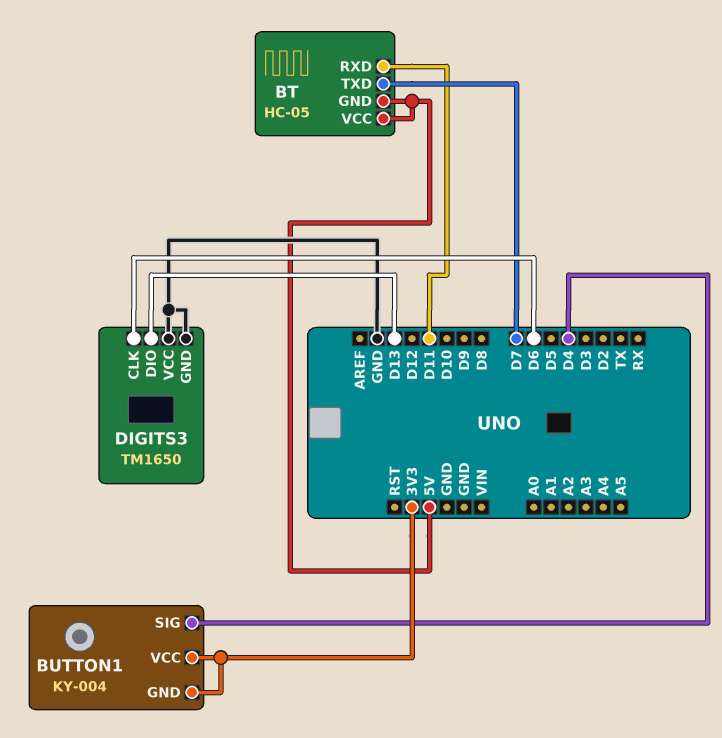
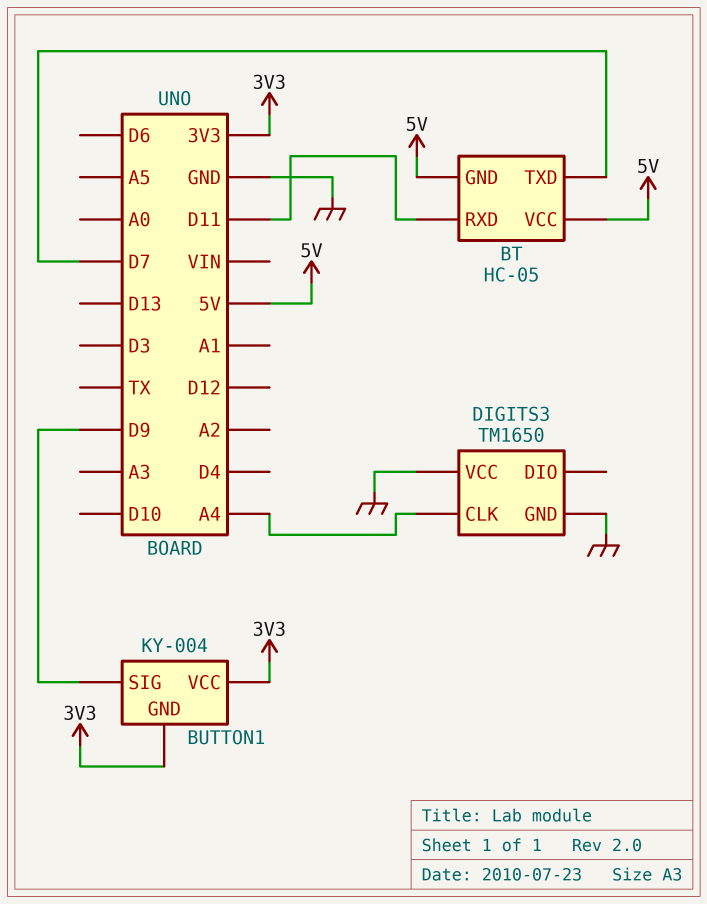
BUTTON1 pin SIG: D4 -> D9
DIGITS3 pin CLK: D6 -> A4
DIGITS3 pin DIO: D13 -> none

